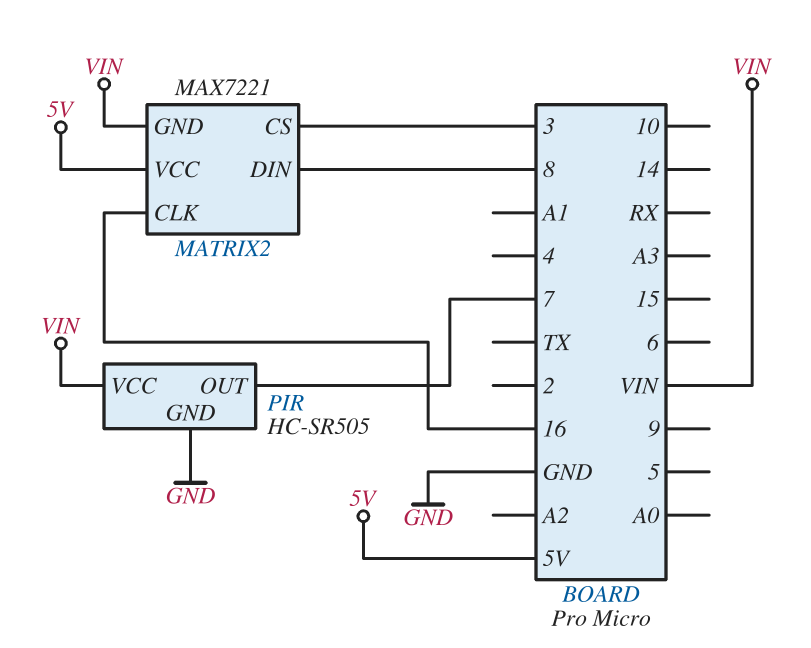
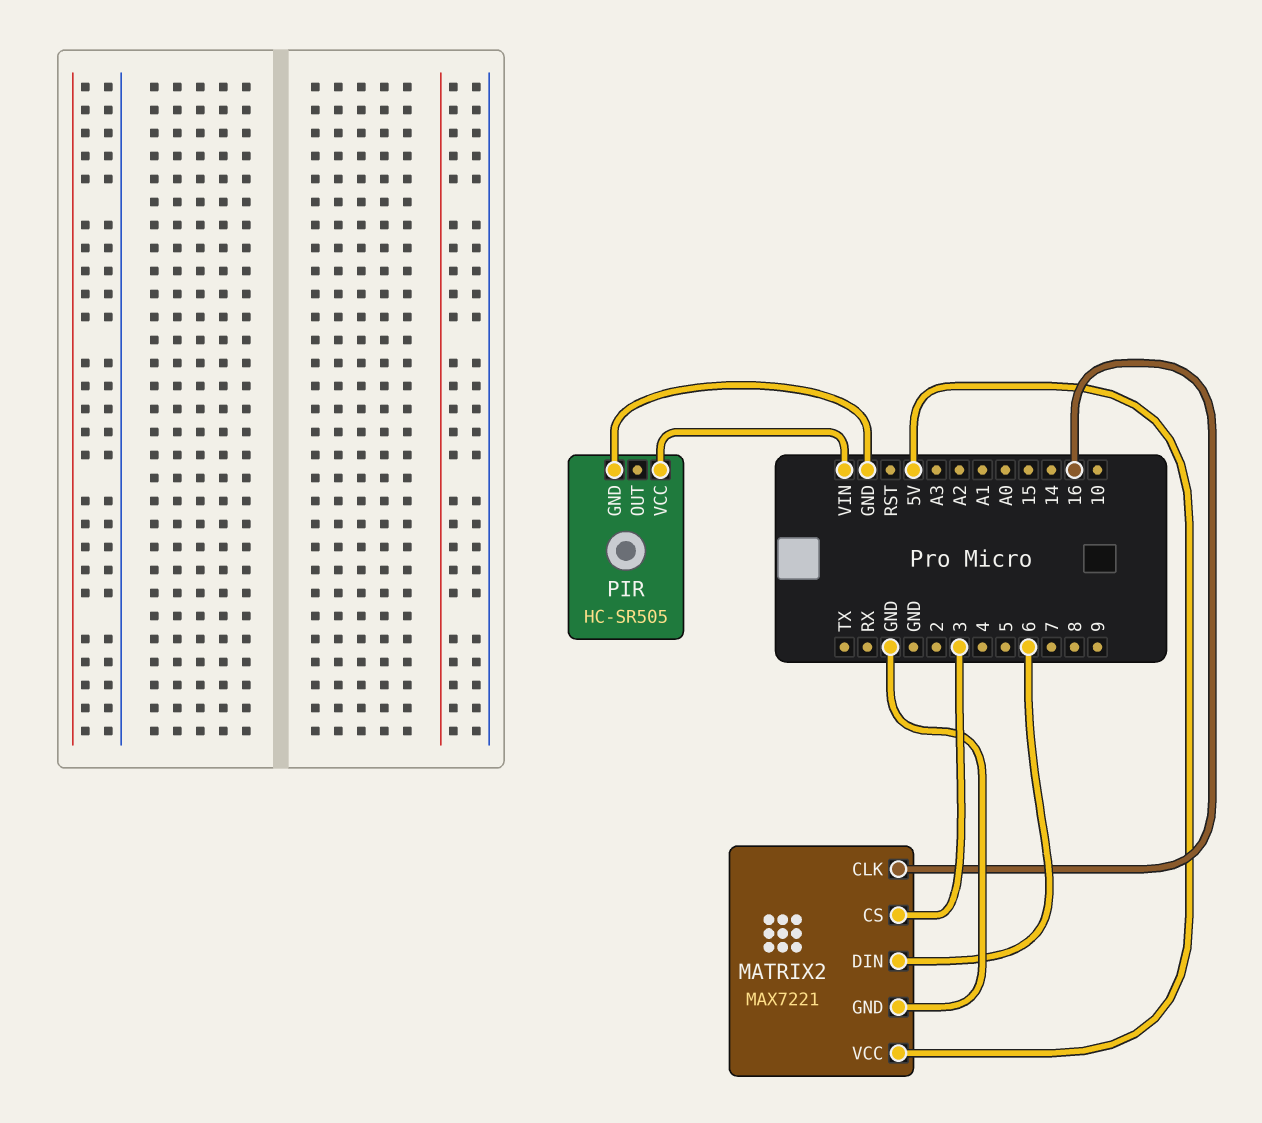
MATRIX2 pin DIN: 8 -> 6
MATRIX2 pin GND: VIN -> GND
PIR pin OUT: 7 -> none

